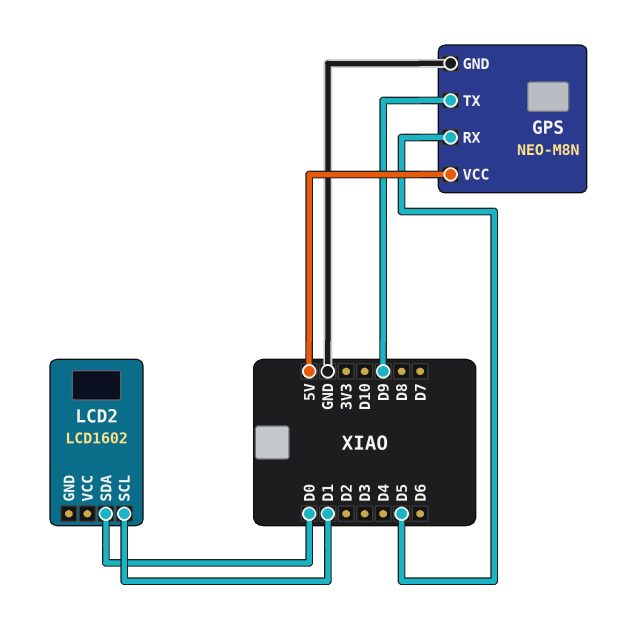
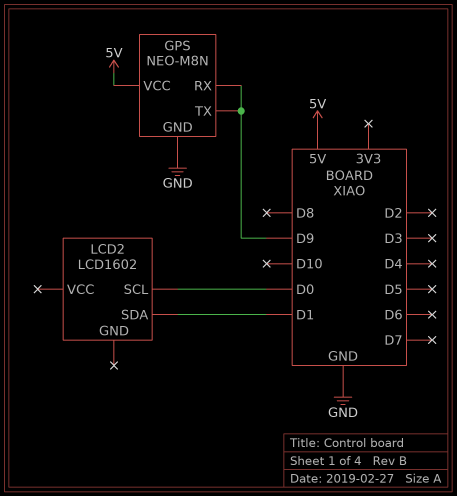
GPS pin RX: D5 -> D9
LCD2 pin SCL: D1 -> D0
LCD2 pin SDA: D0 -> D1

